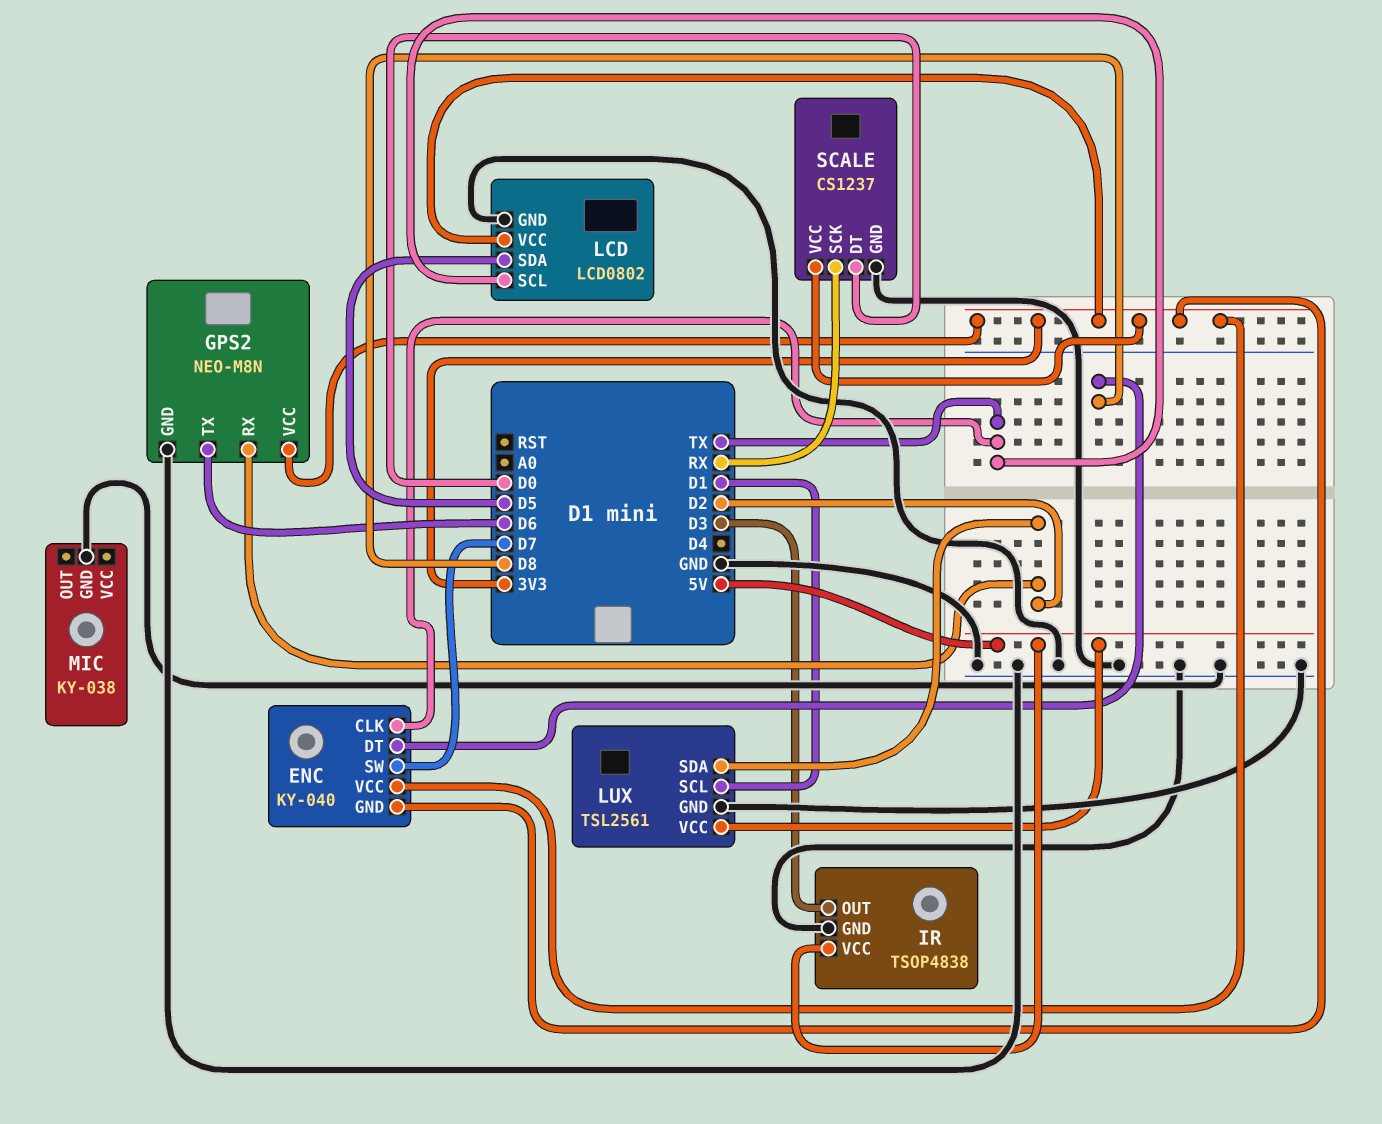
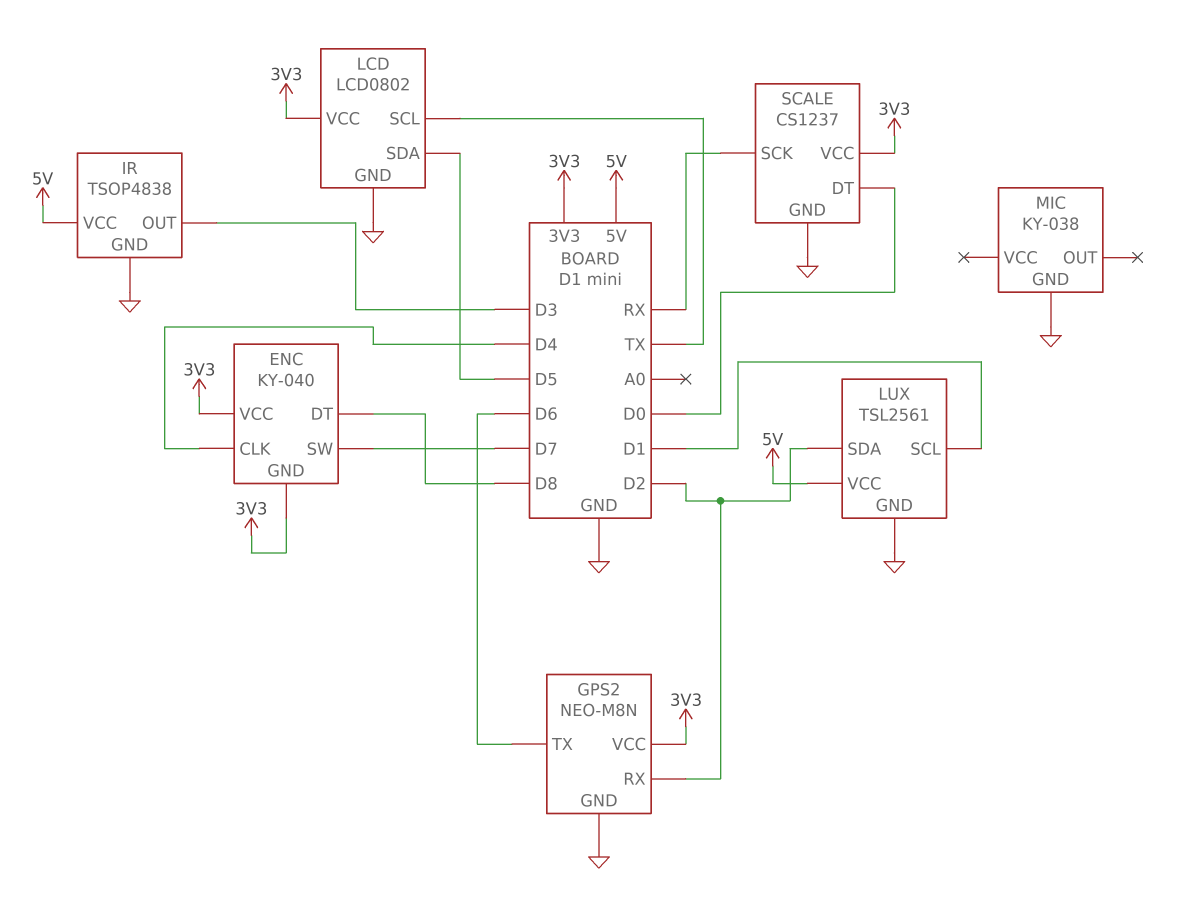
ENC pin CLK: TX -> D4

